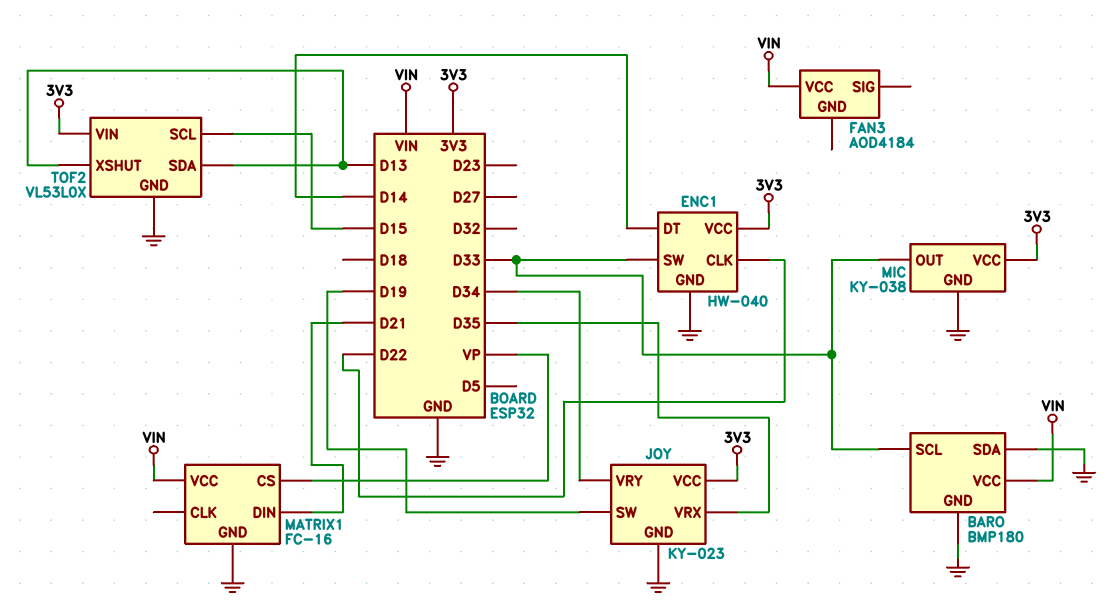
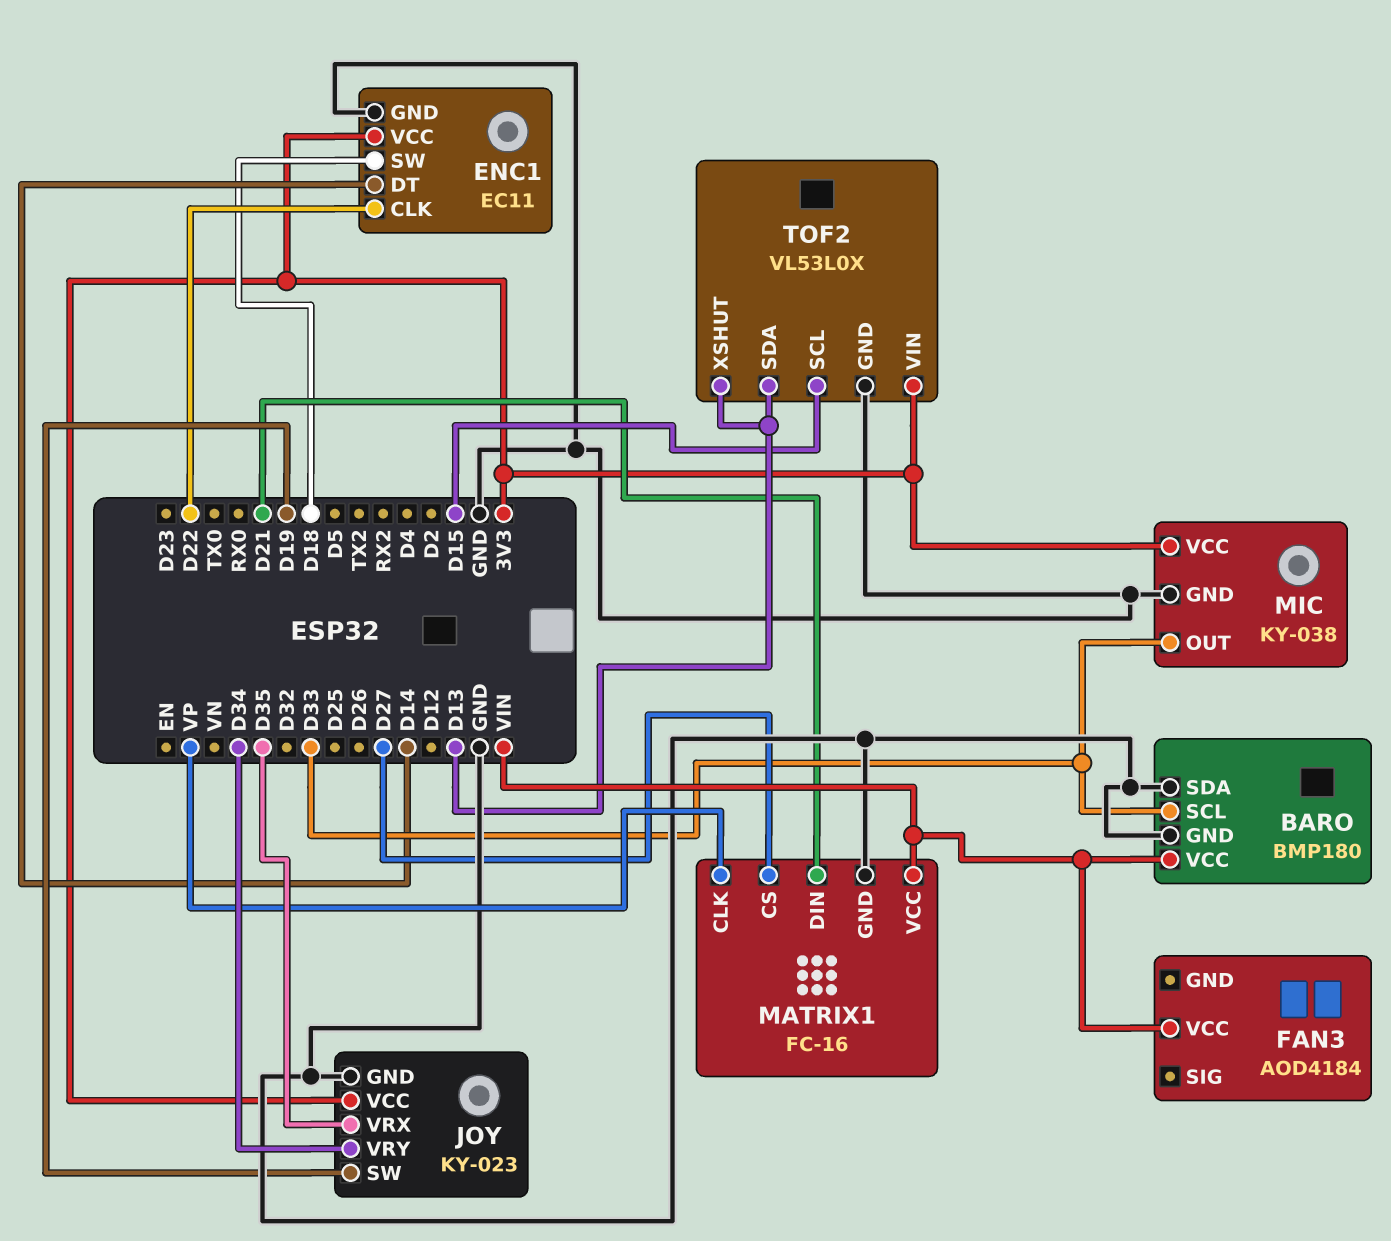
ENC1: HW-040 -> EC11
ENC1 pin SW: D33 -> D18
MATRIX1 pin CLK: none -> VP
MATRIX1 pin CS: VP -> D27

